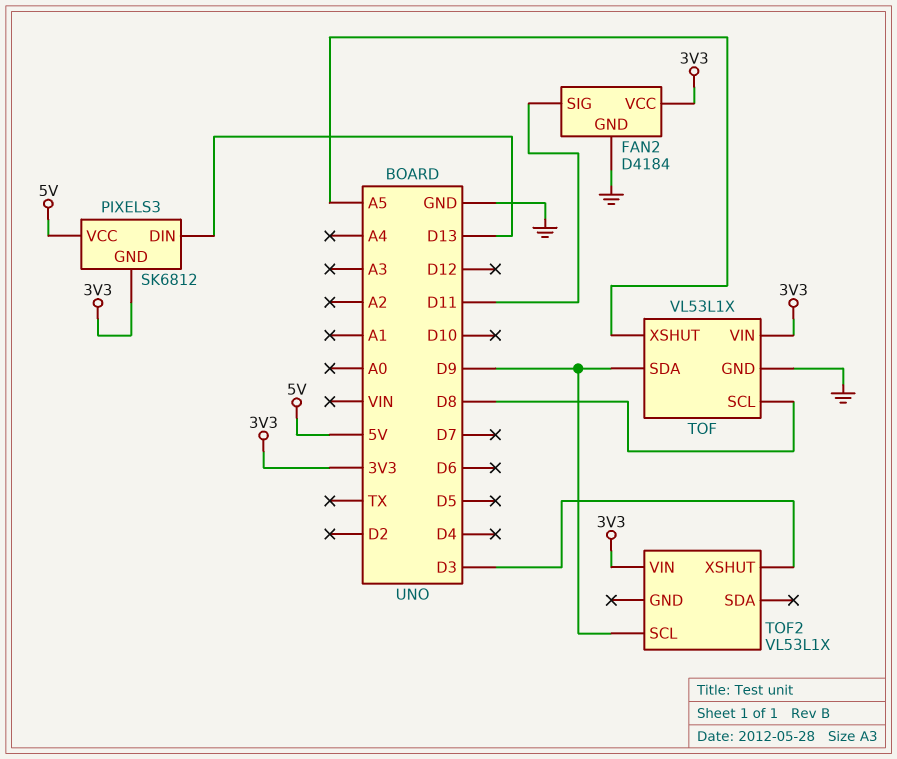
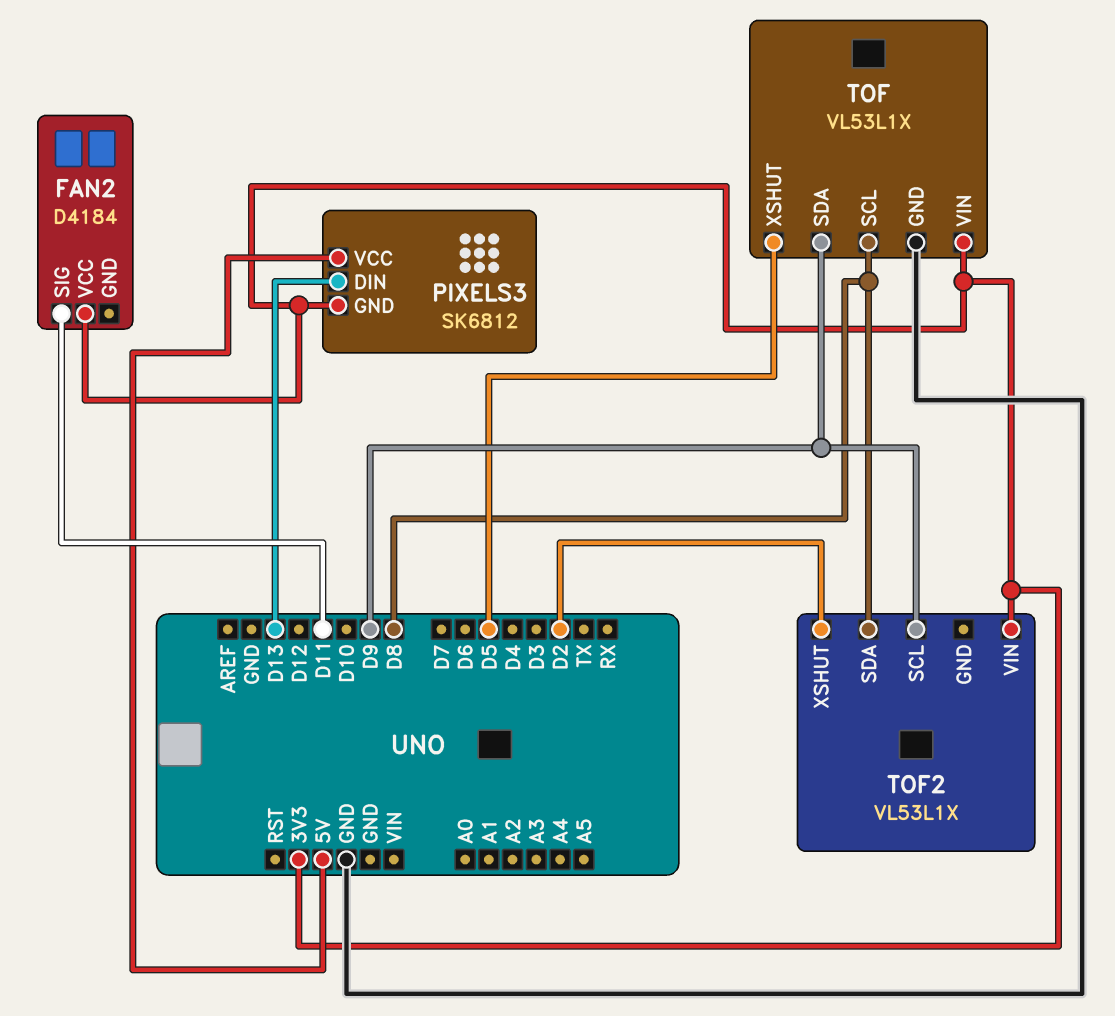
FAN2 pin GND: GND -> none
TOF pin XSHUT: A5 -> D5
TOF2 pin SDA: none -> D8
TOF2 pin XSHUT: D3 -> D2

